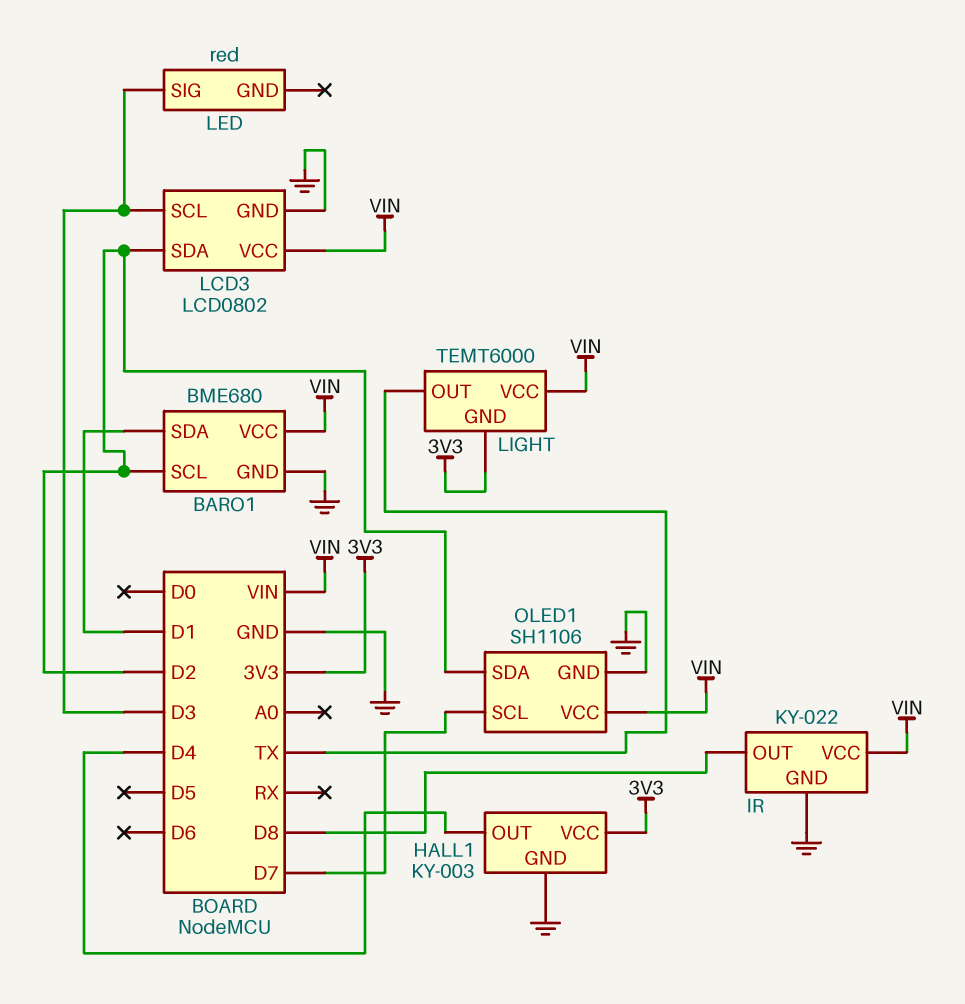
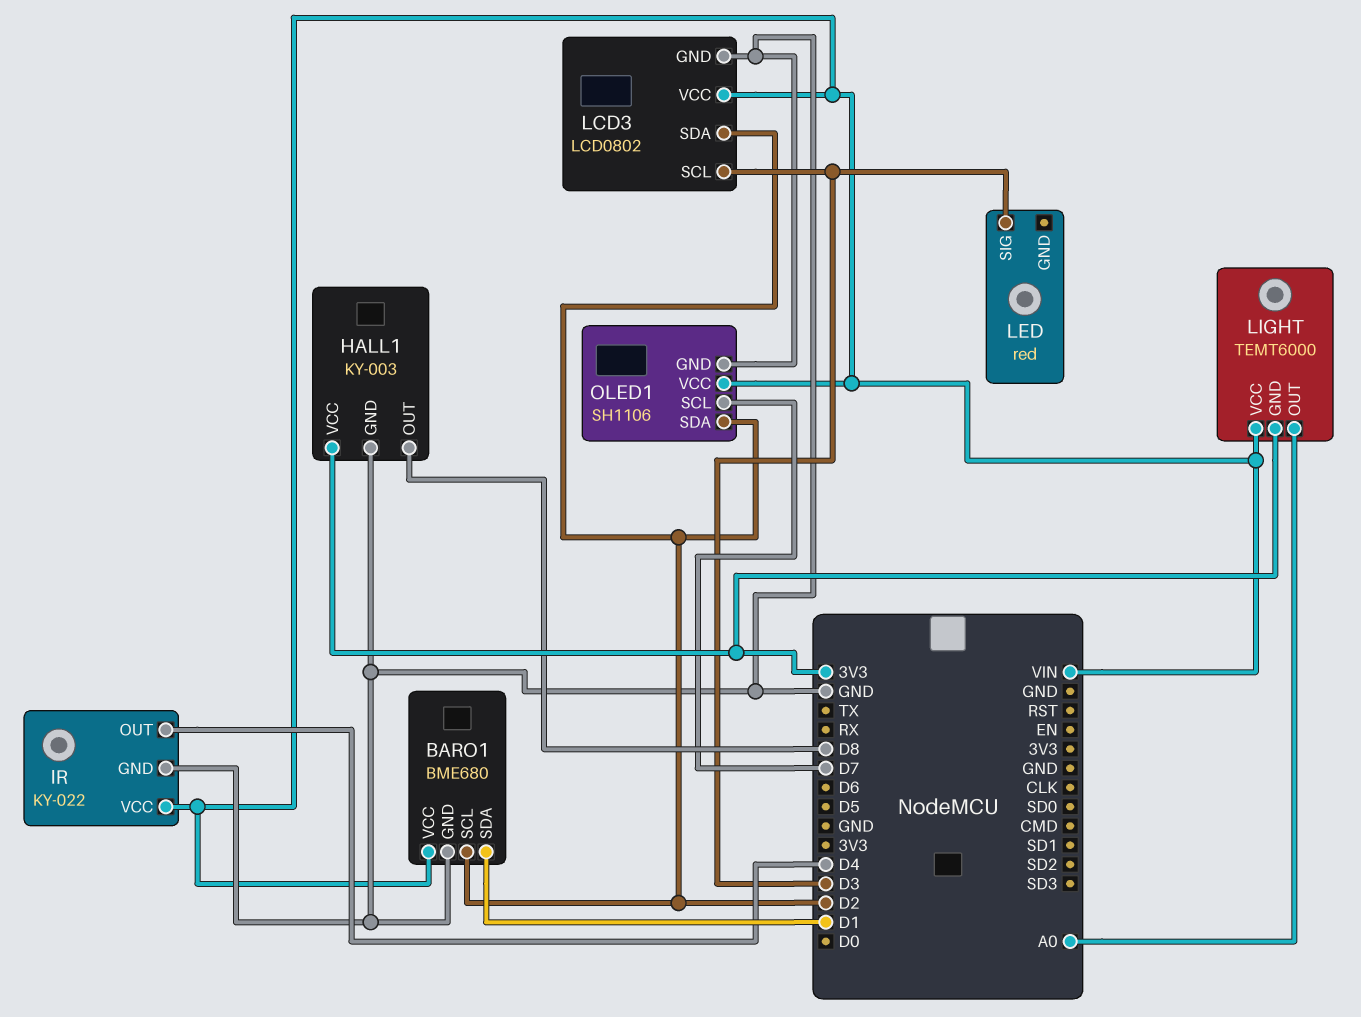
HALL1 pin OUT: D4 -> D8
IR pin OUT: D8 -> D4
LIGHT pin OUT: TX -> A0

